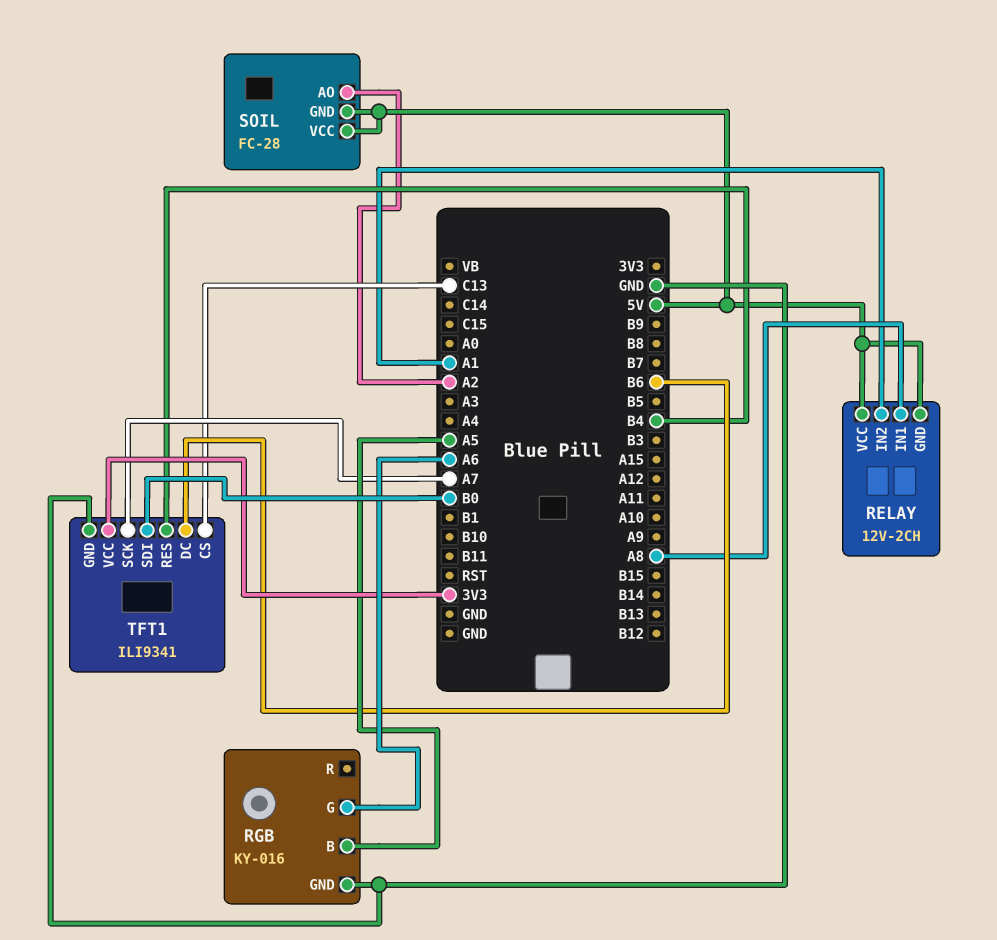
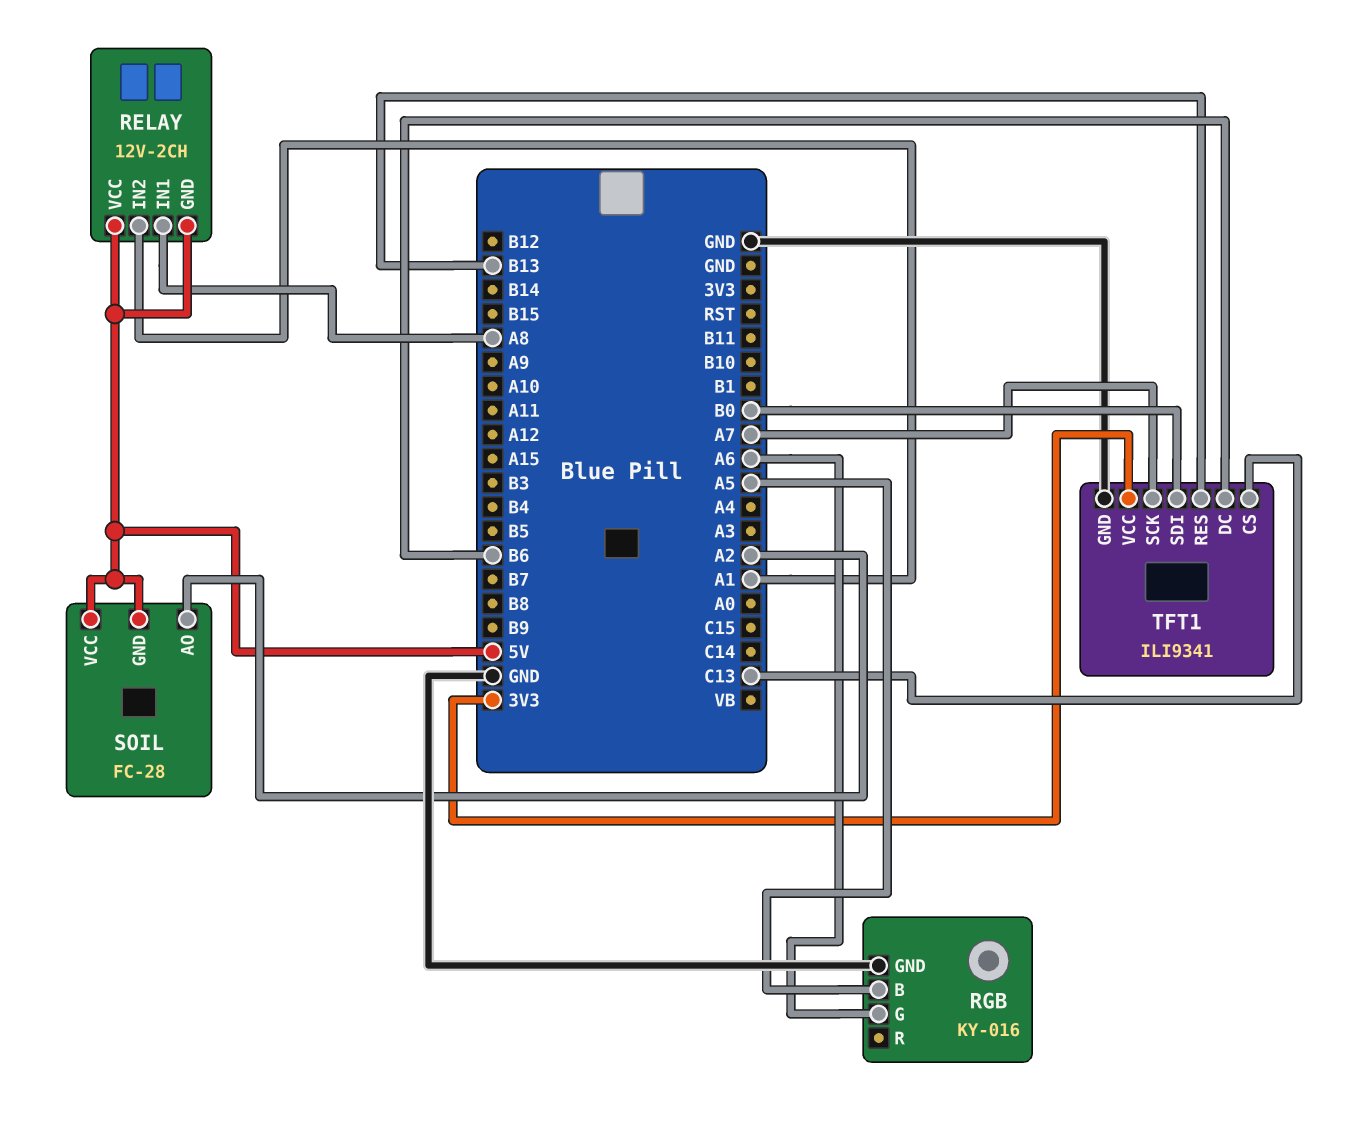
TFT1 pin RES: B4 -> B13

